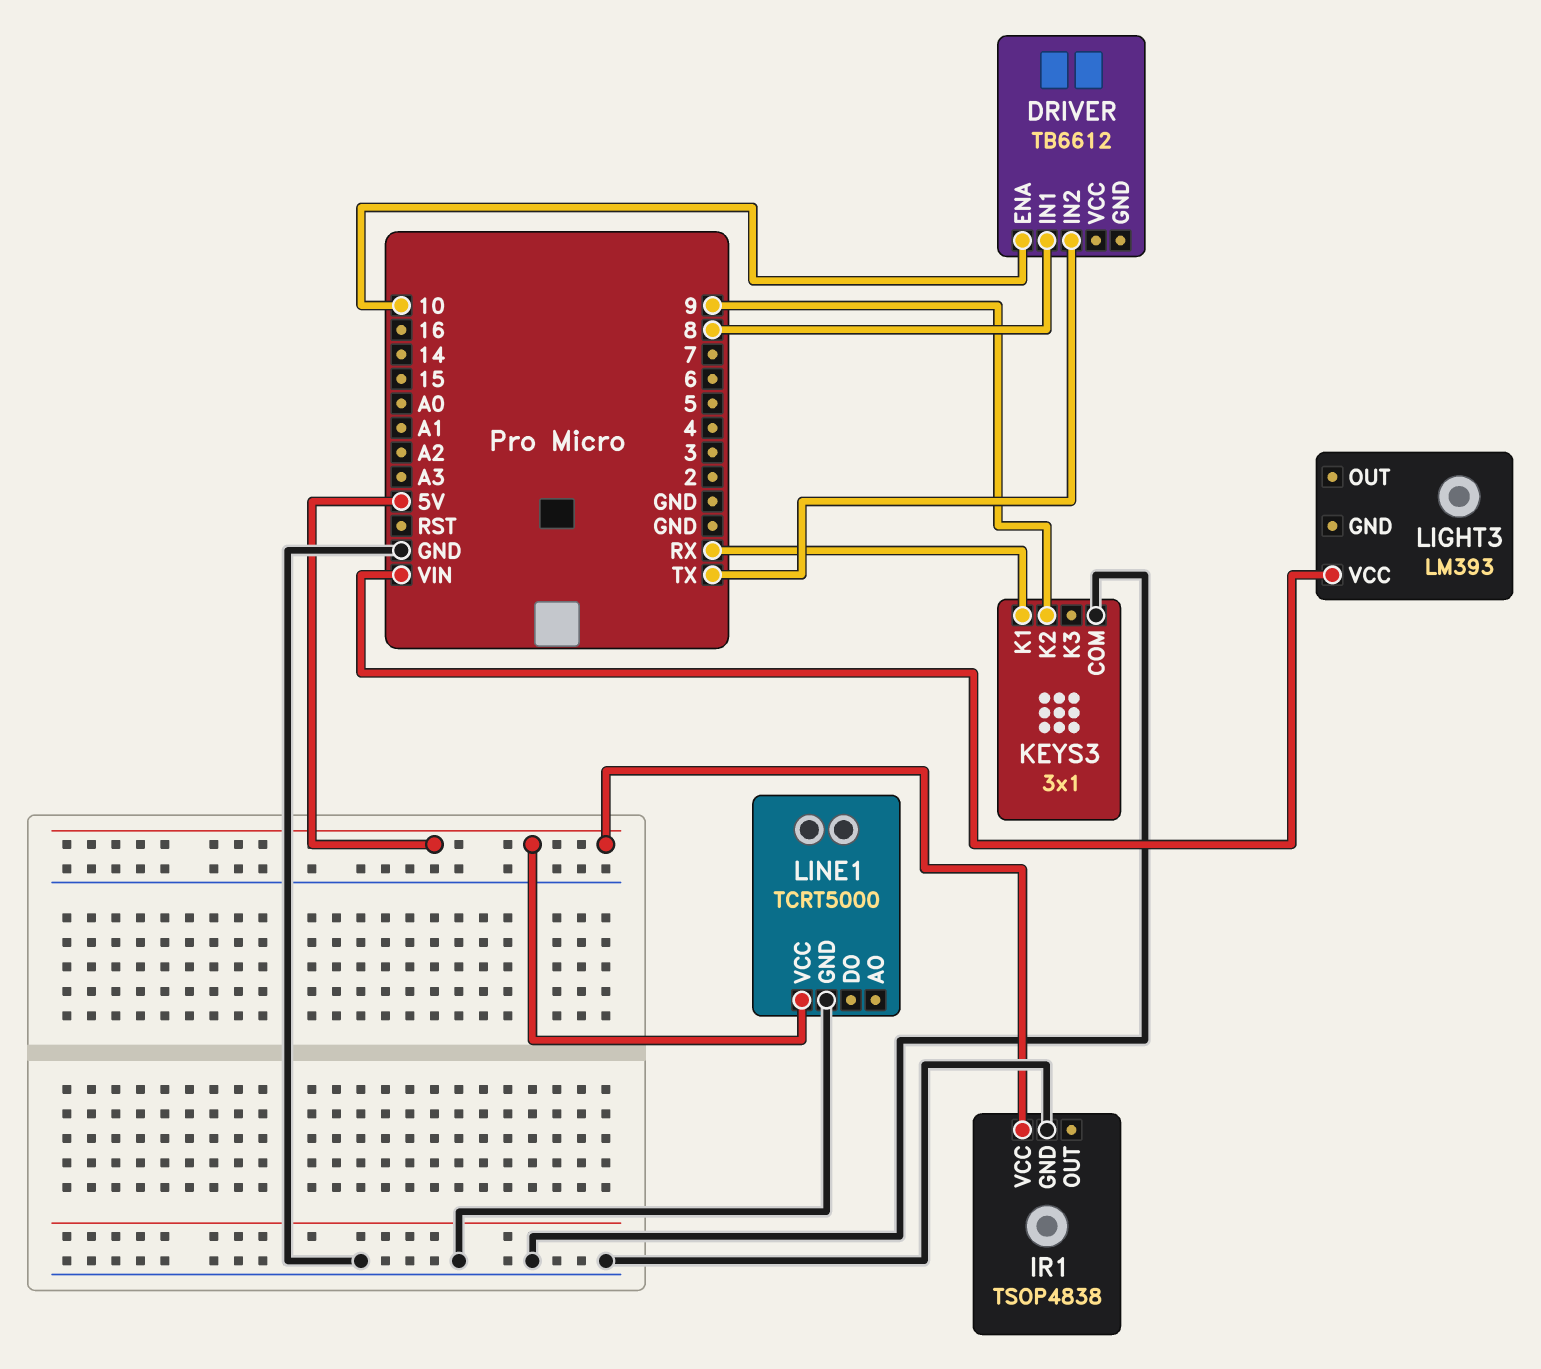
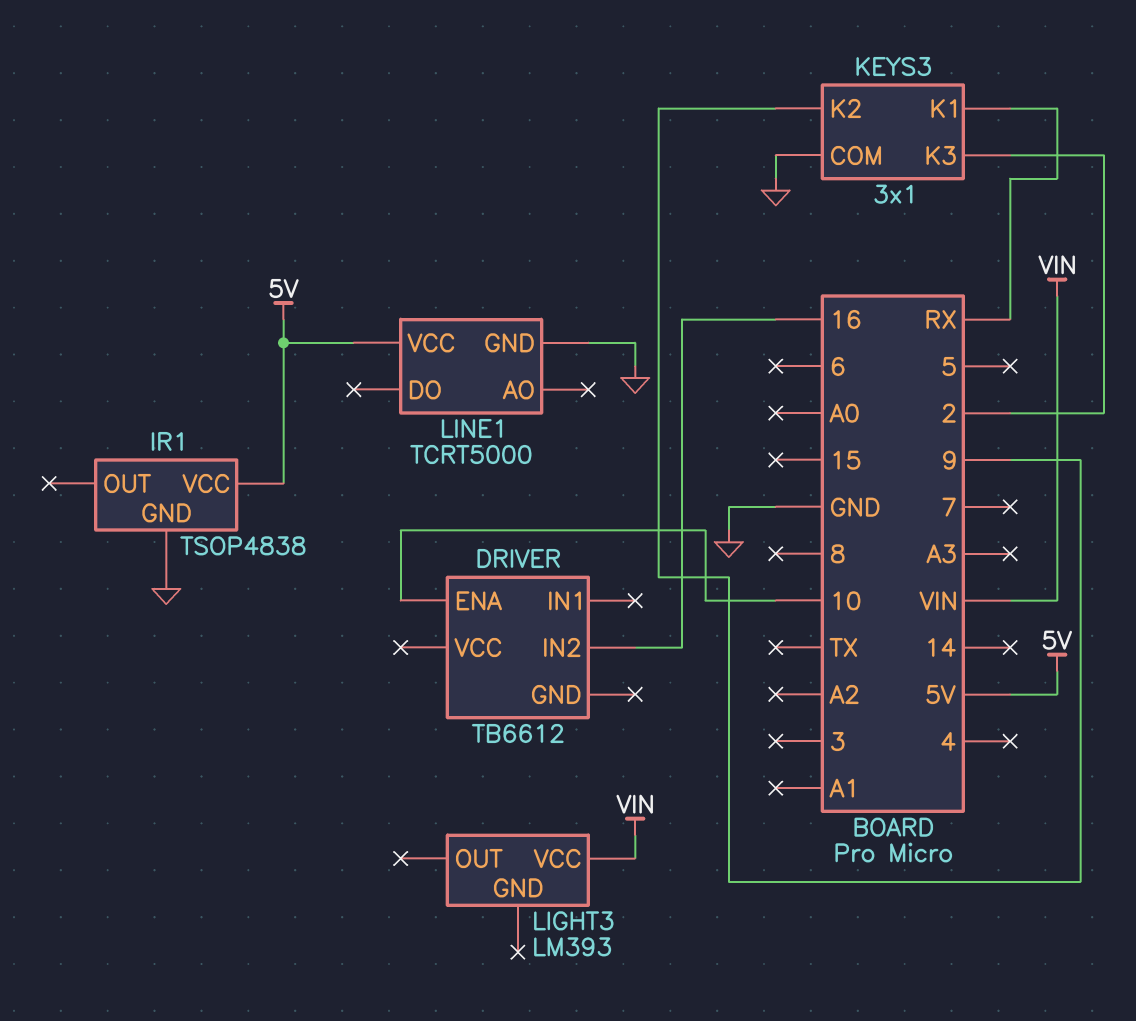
DRIVER pin IN1: 8 -> none
DRIVER pin IN2: TX -> 16
KEYS3 pin K3: none -> 2

